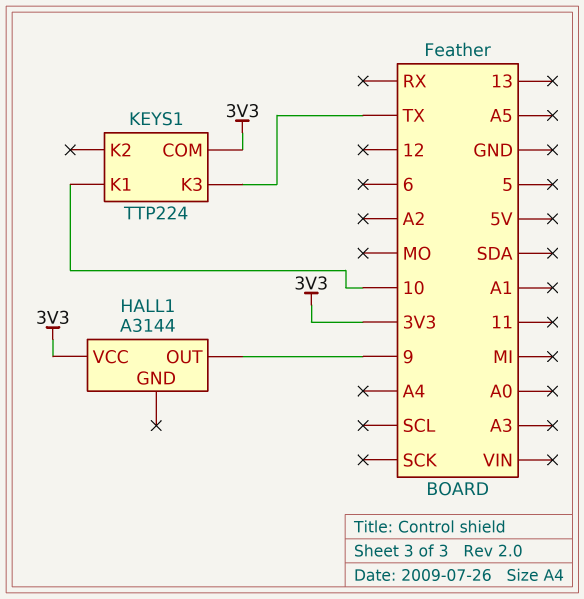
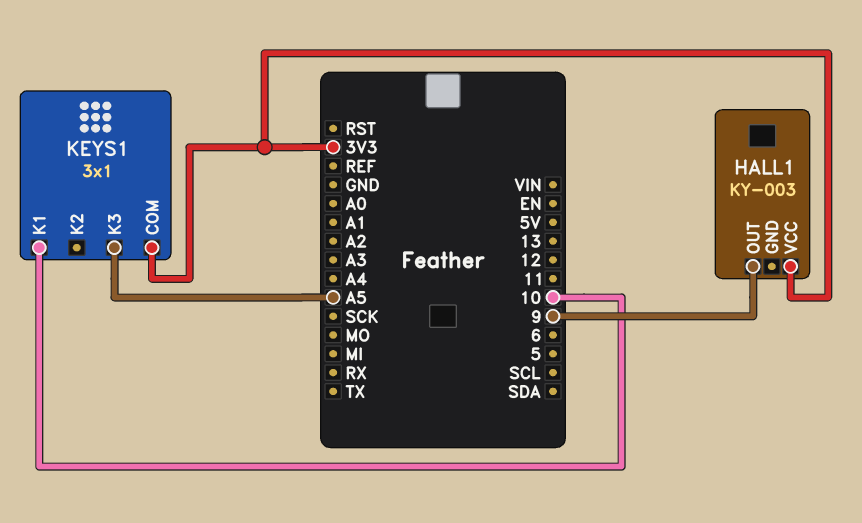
HALL1: A3144 -> KY-003
KEYS1: TTP224 -> 3x1
KEYS1 pin K3: TX -> A5

